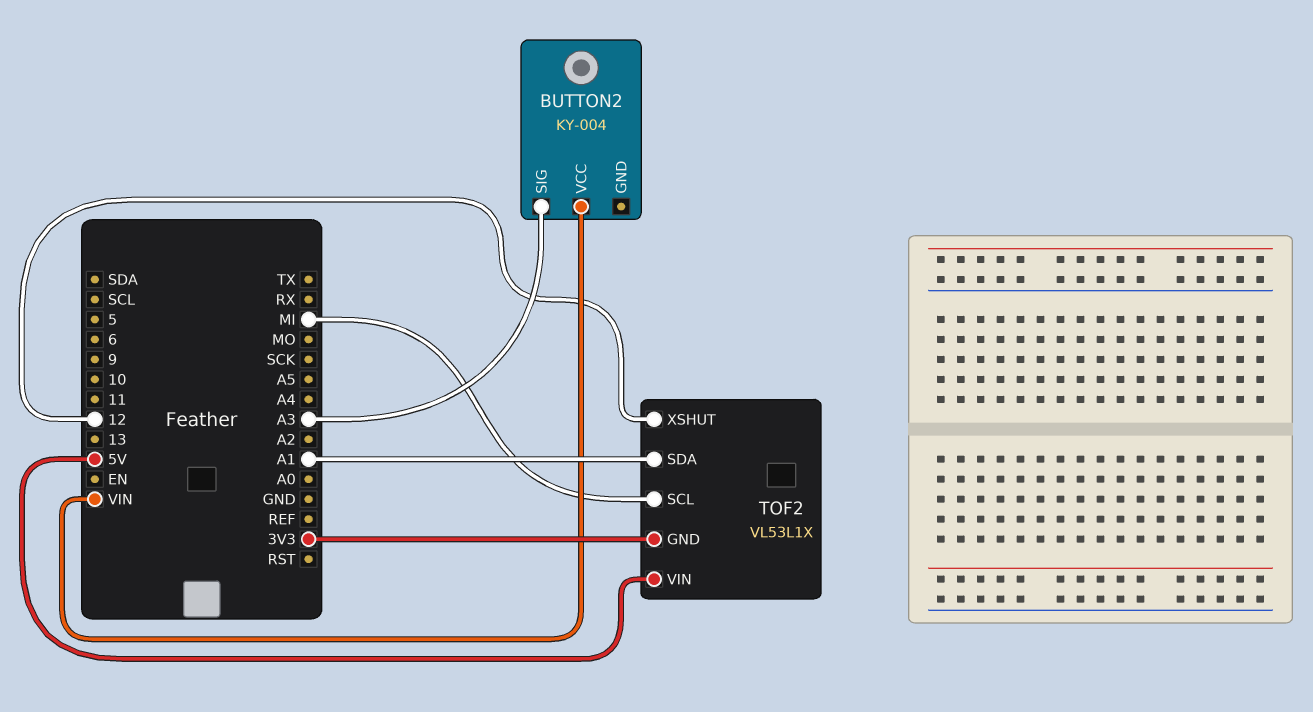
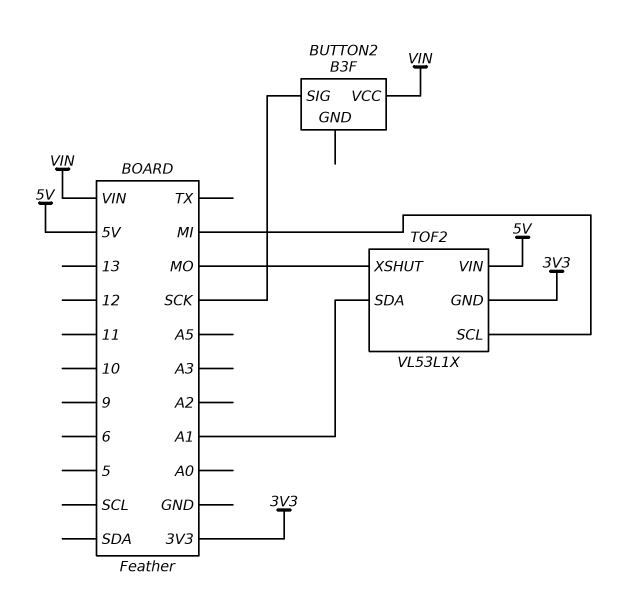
BUTTON2: KY-004 -> B3F
BUTTON2 pin SIG: A3 -> SCK
TOF2 pin XSHUT: 12 -> MO

